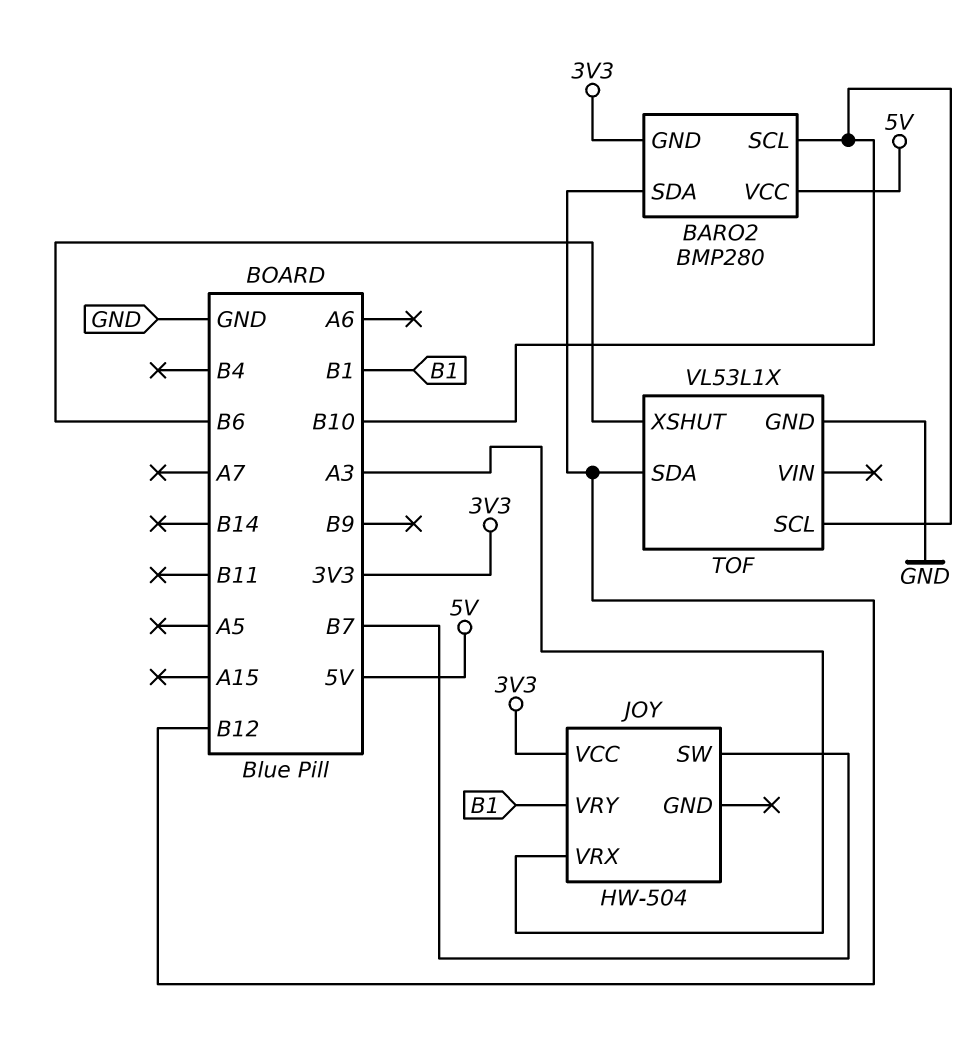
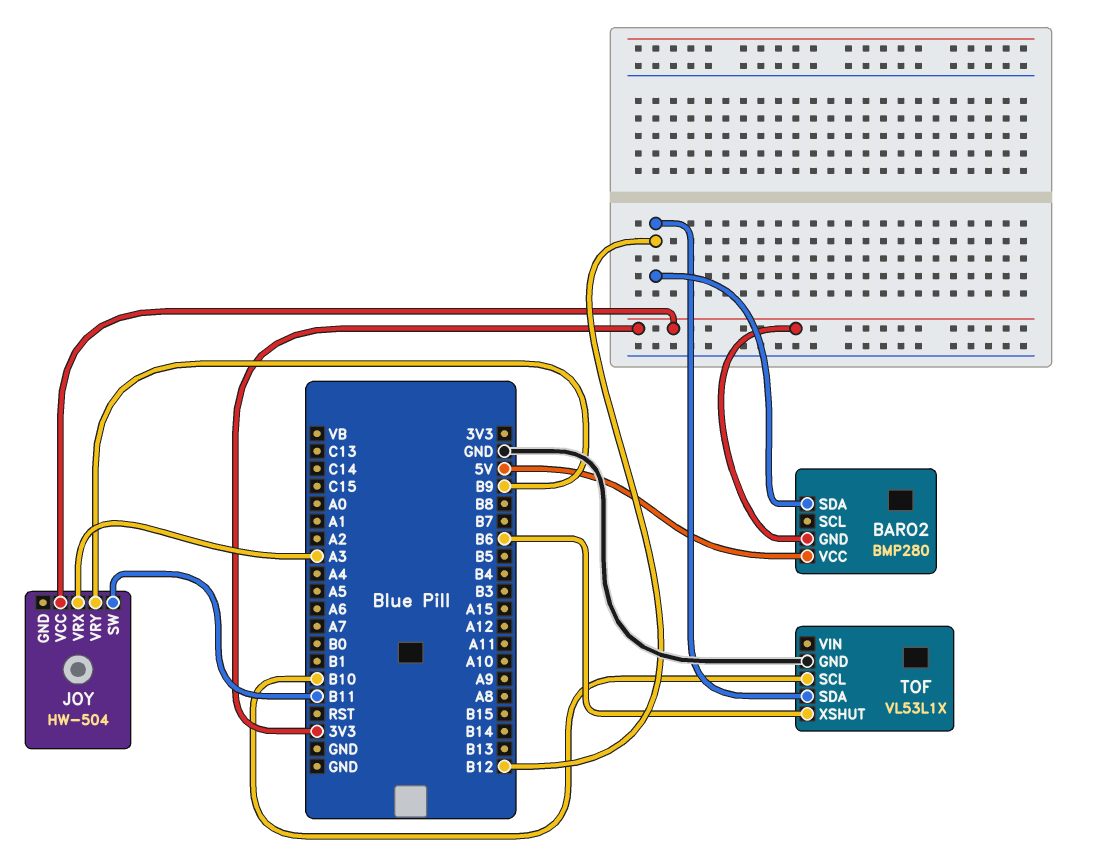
BARO2 pin SCL: B10 -> none
JOY pin SW: B7 -> B11
JOY pin VRY: B1 -> B9

